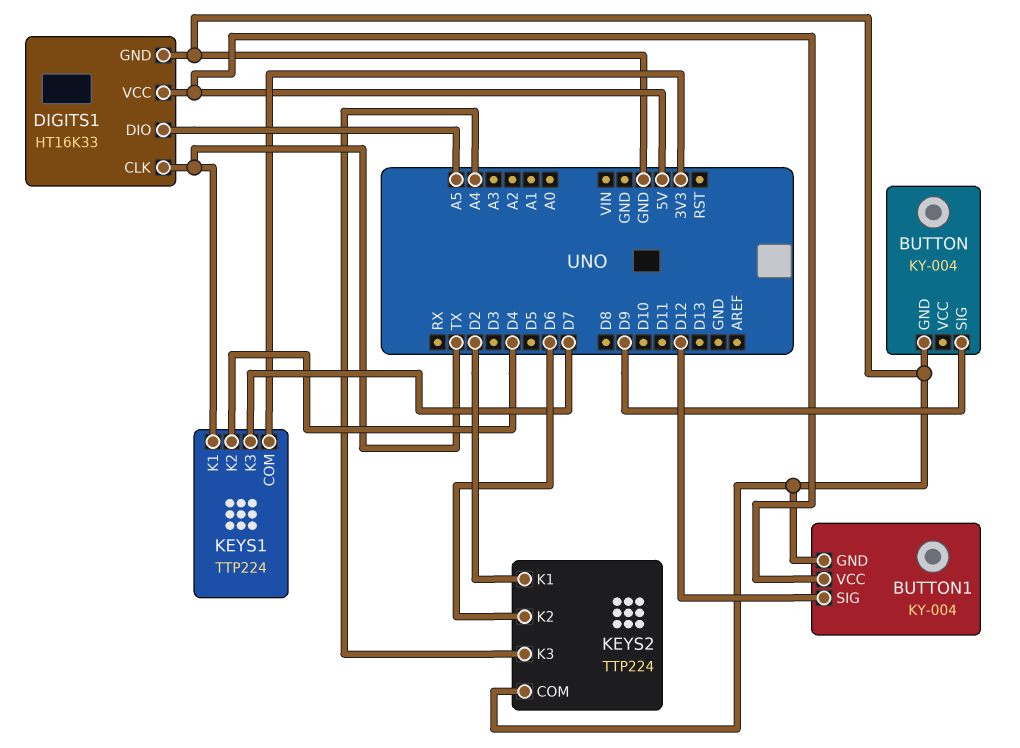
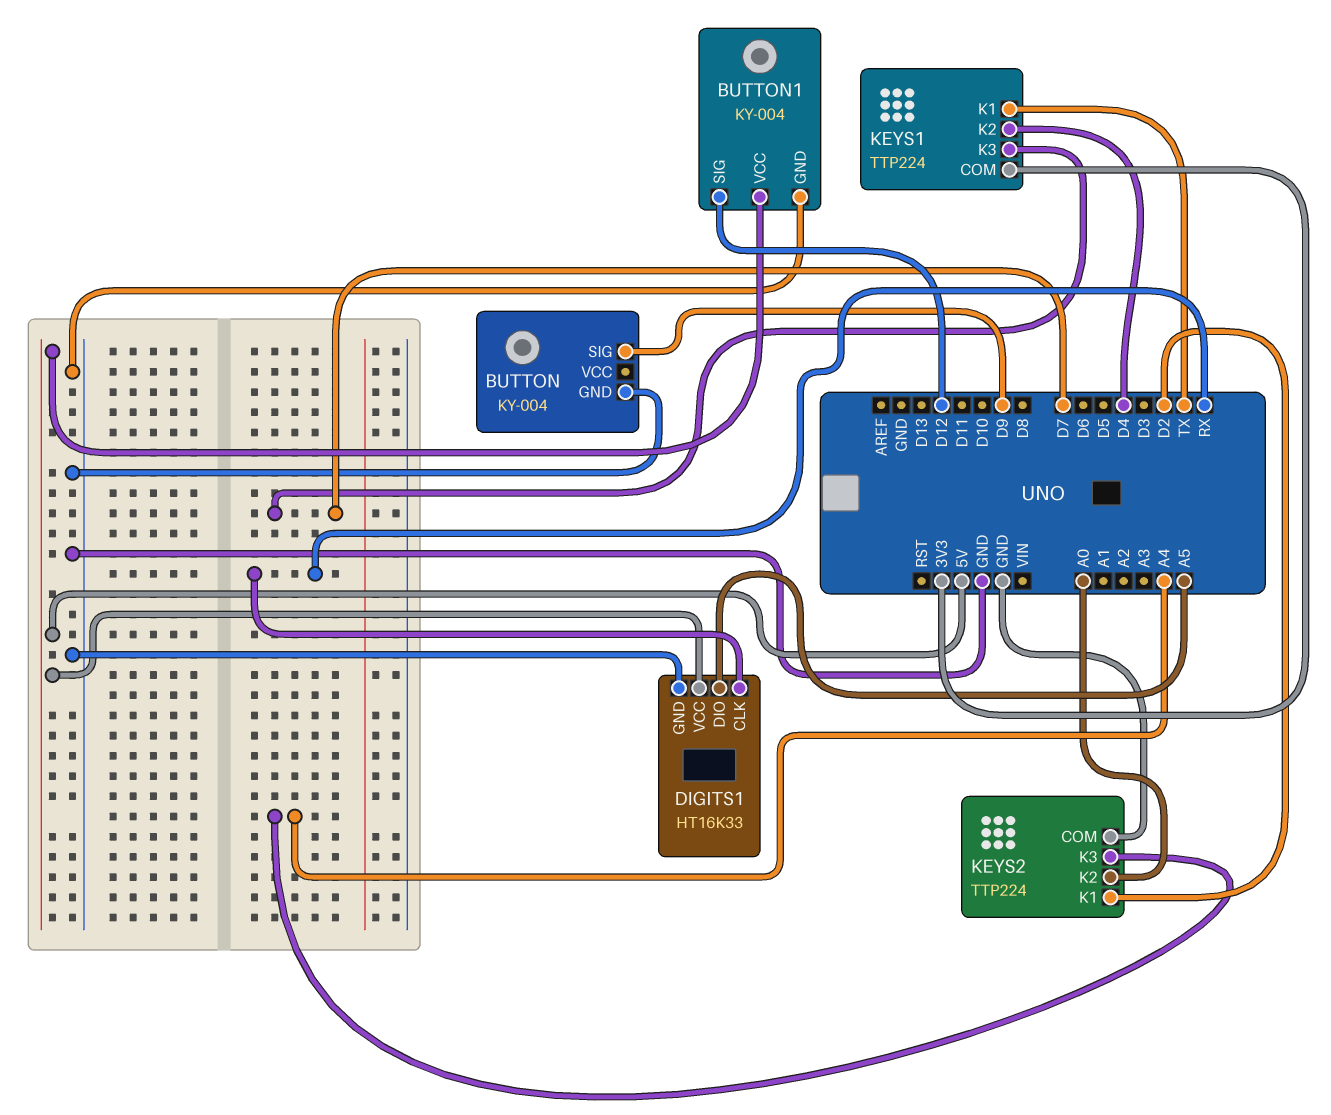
DIGITS1 pin CLK: TX -> RX
KEYS2 pin K2: D6 -> A0

